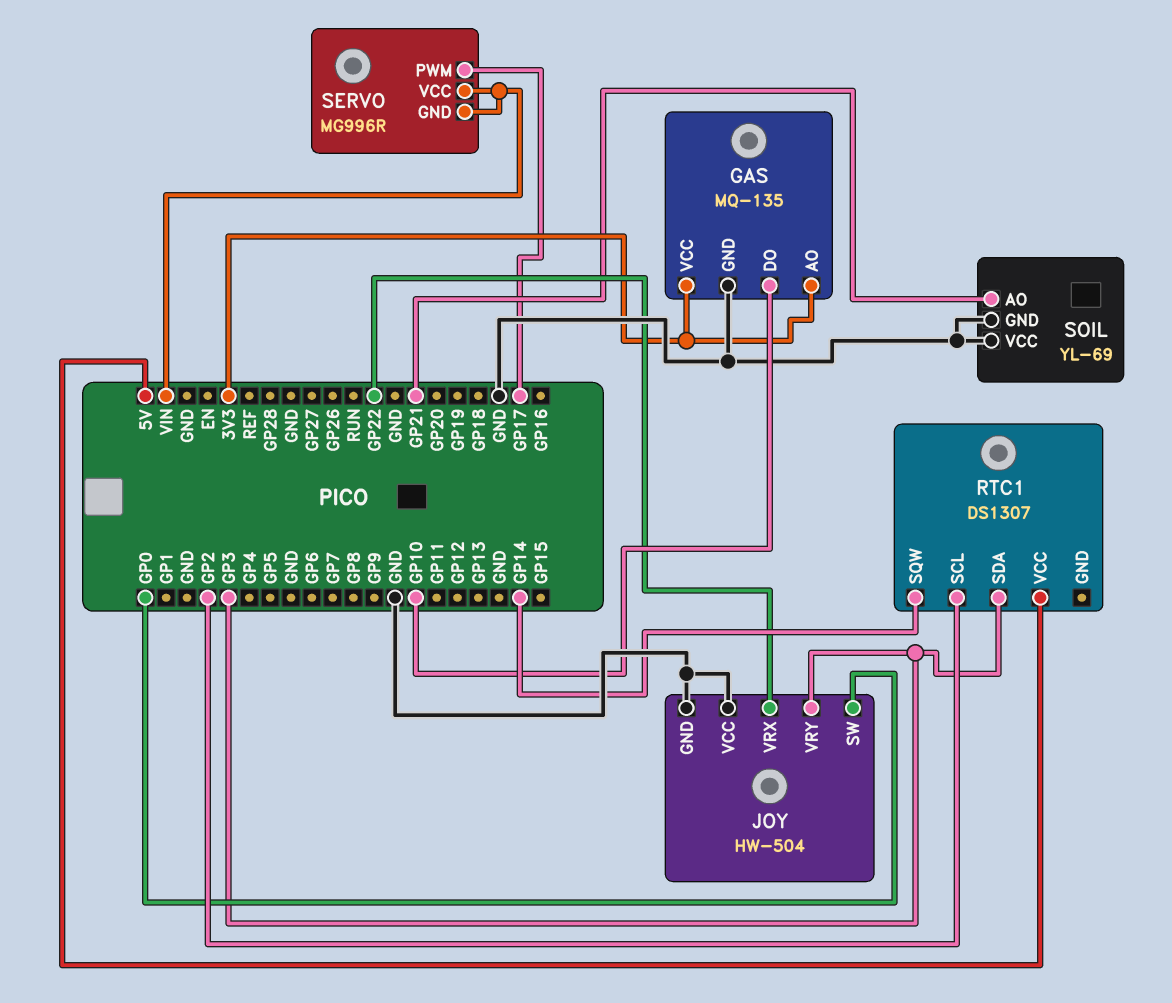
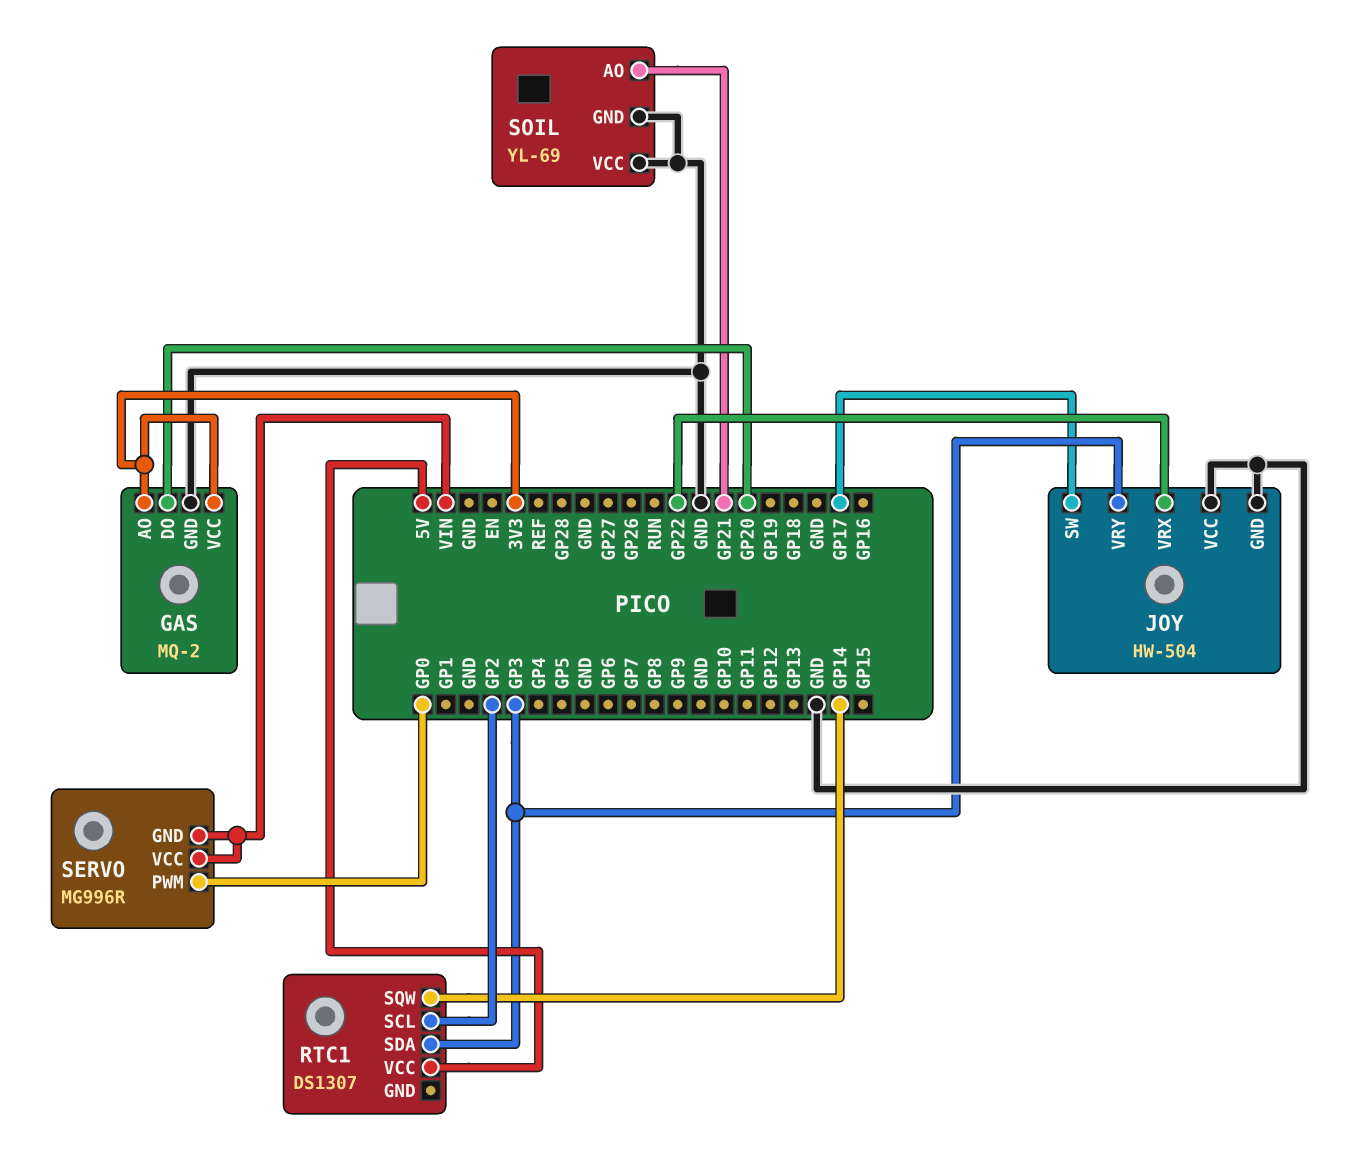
GAS: MQ-135 -> MQ-2
GAS pin DO: GP10 -> GP20
JOY pin SW: GP0 -> GP17
SERVO pin PWM: GP17 -> GP0

